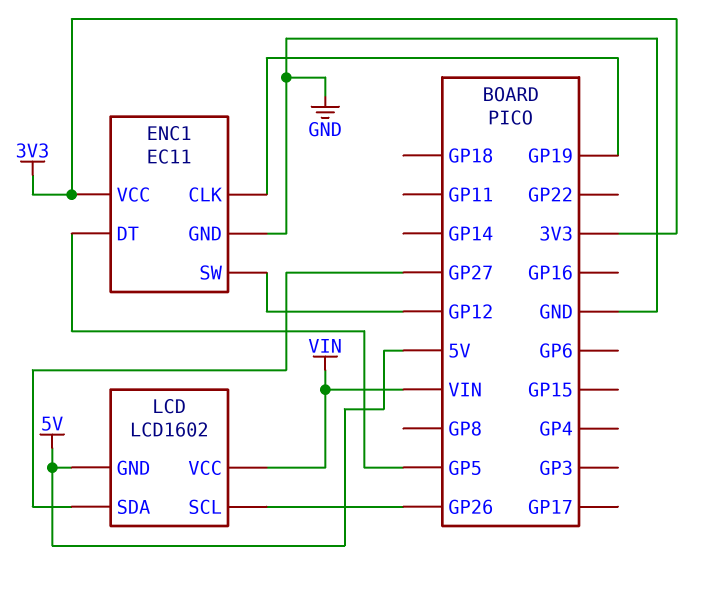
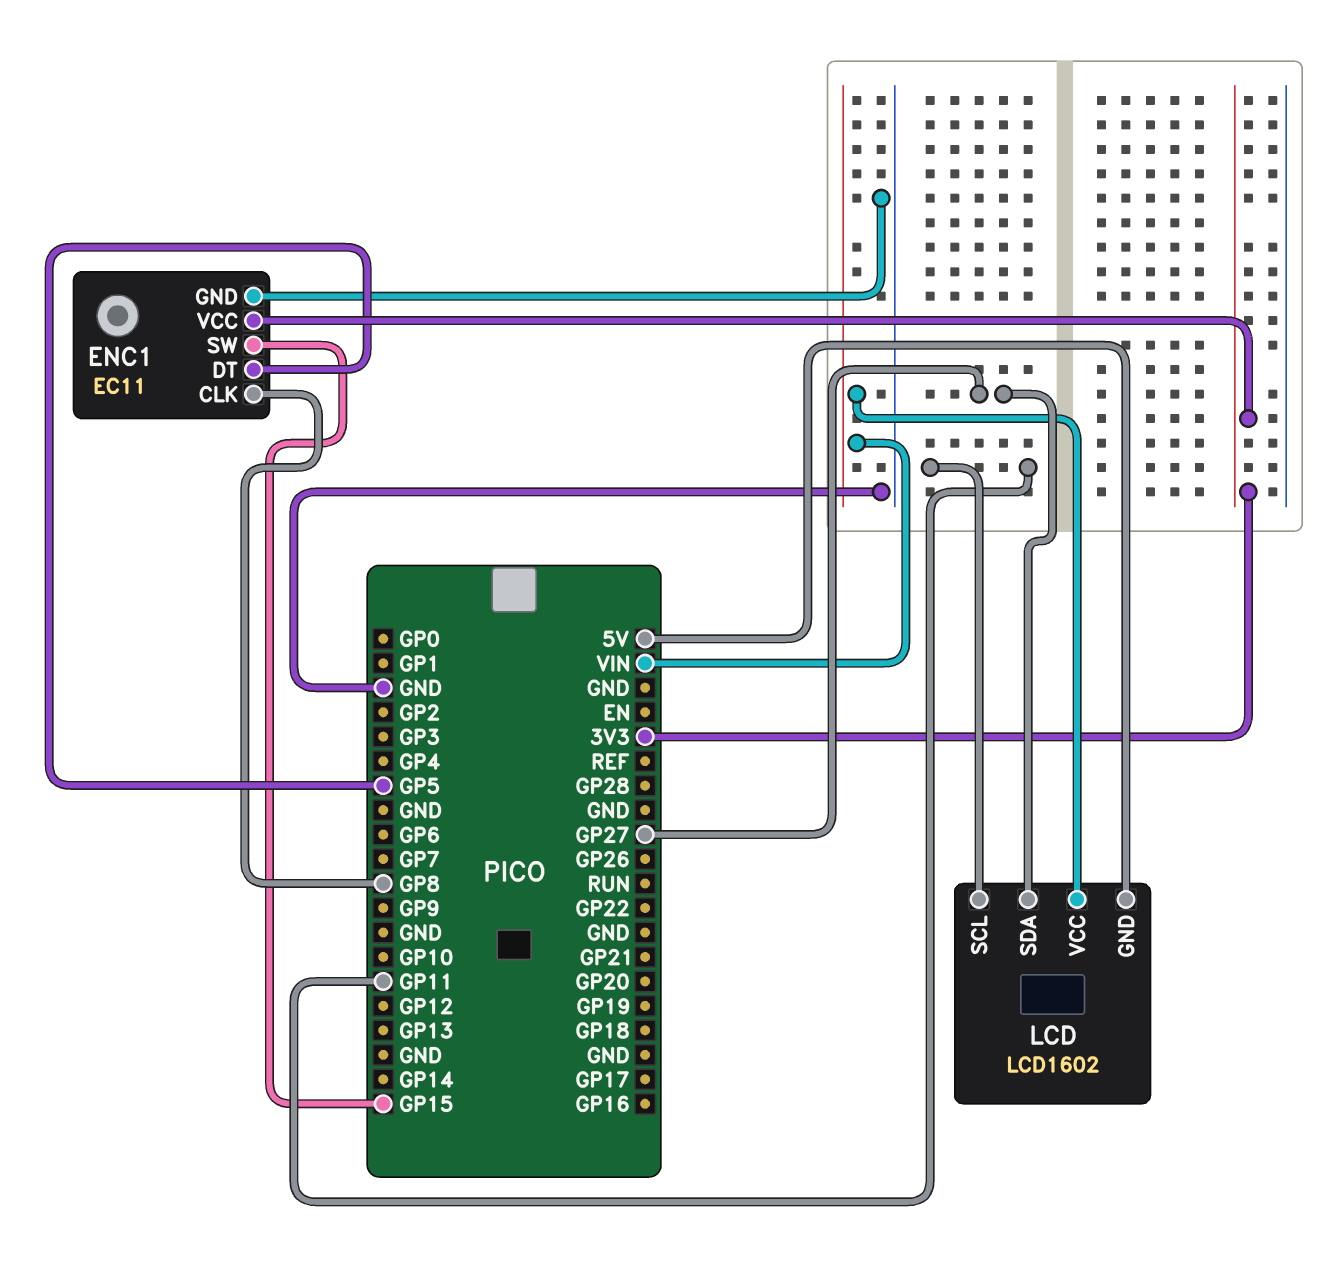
ENC1 pin CLK: GP19 -> GP8
ENC1 pin SW: GP12 -> GP15
LCD pin SCL: GP26 -> GP11

